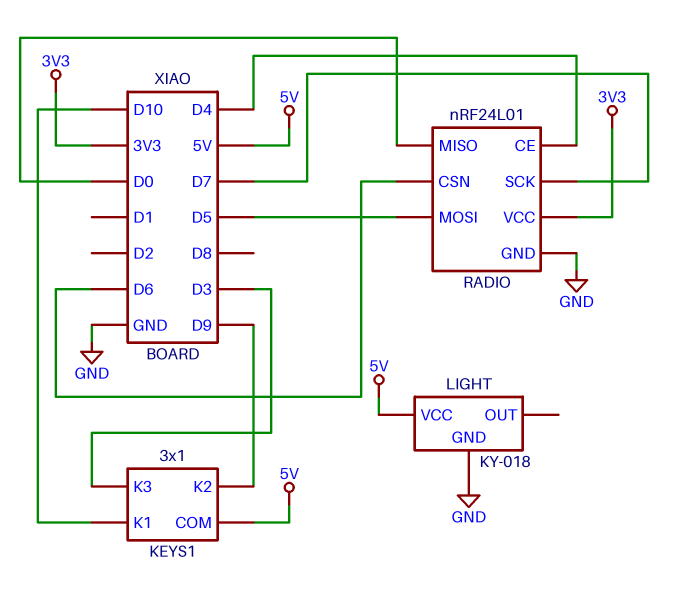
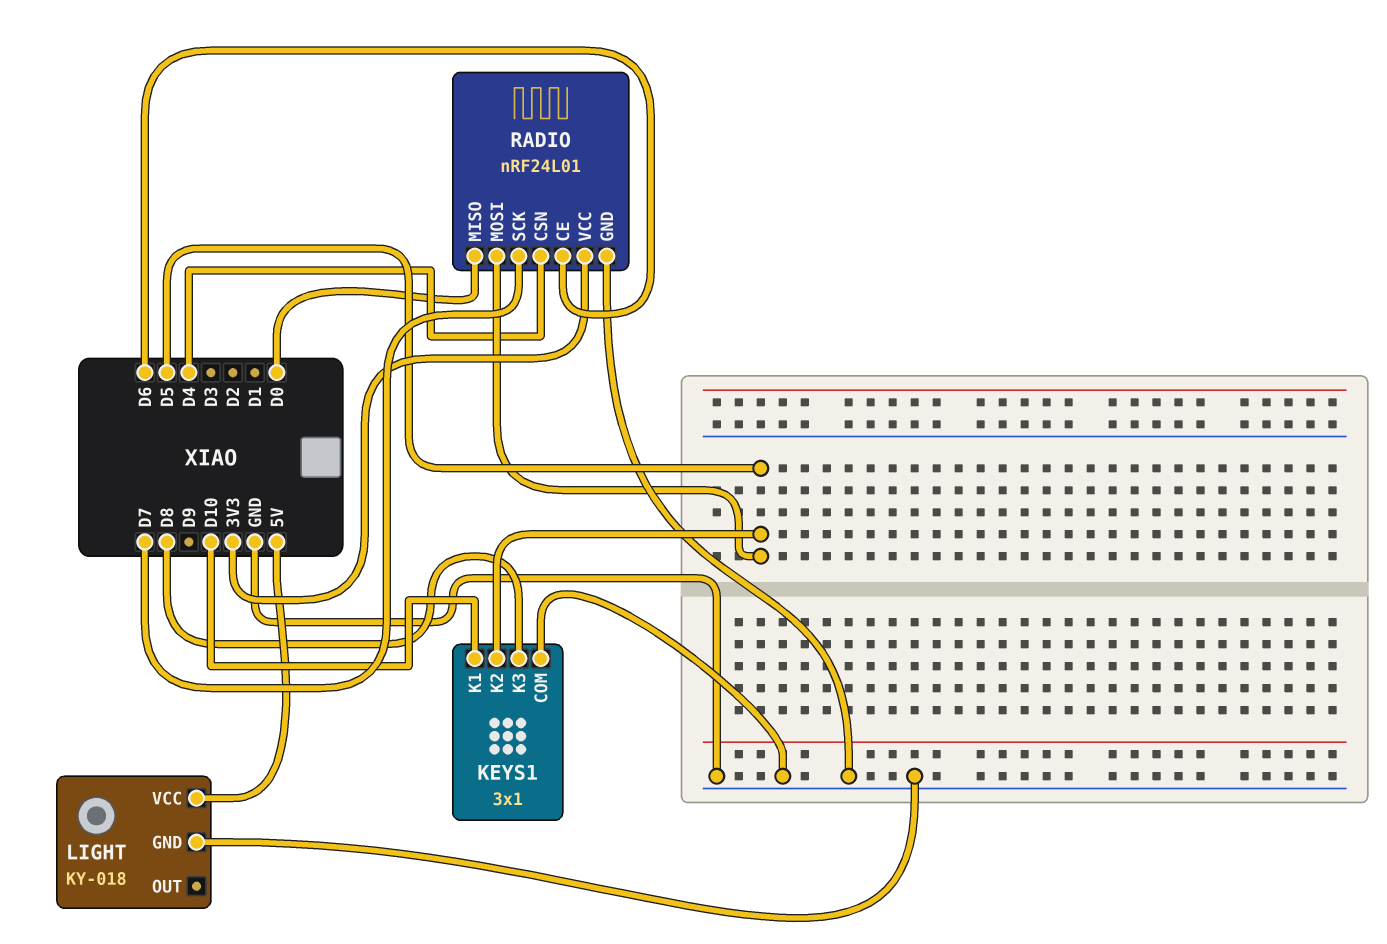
KEYS1 pin COM: 5V -> GND
KEYS1 pin K2: D9 -> D5
KEYS1 pin K3: D3 -> D8
RADIO pin CE: D4 -> D6
RADIO pin CSN: D6 -> D4

